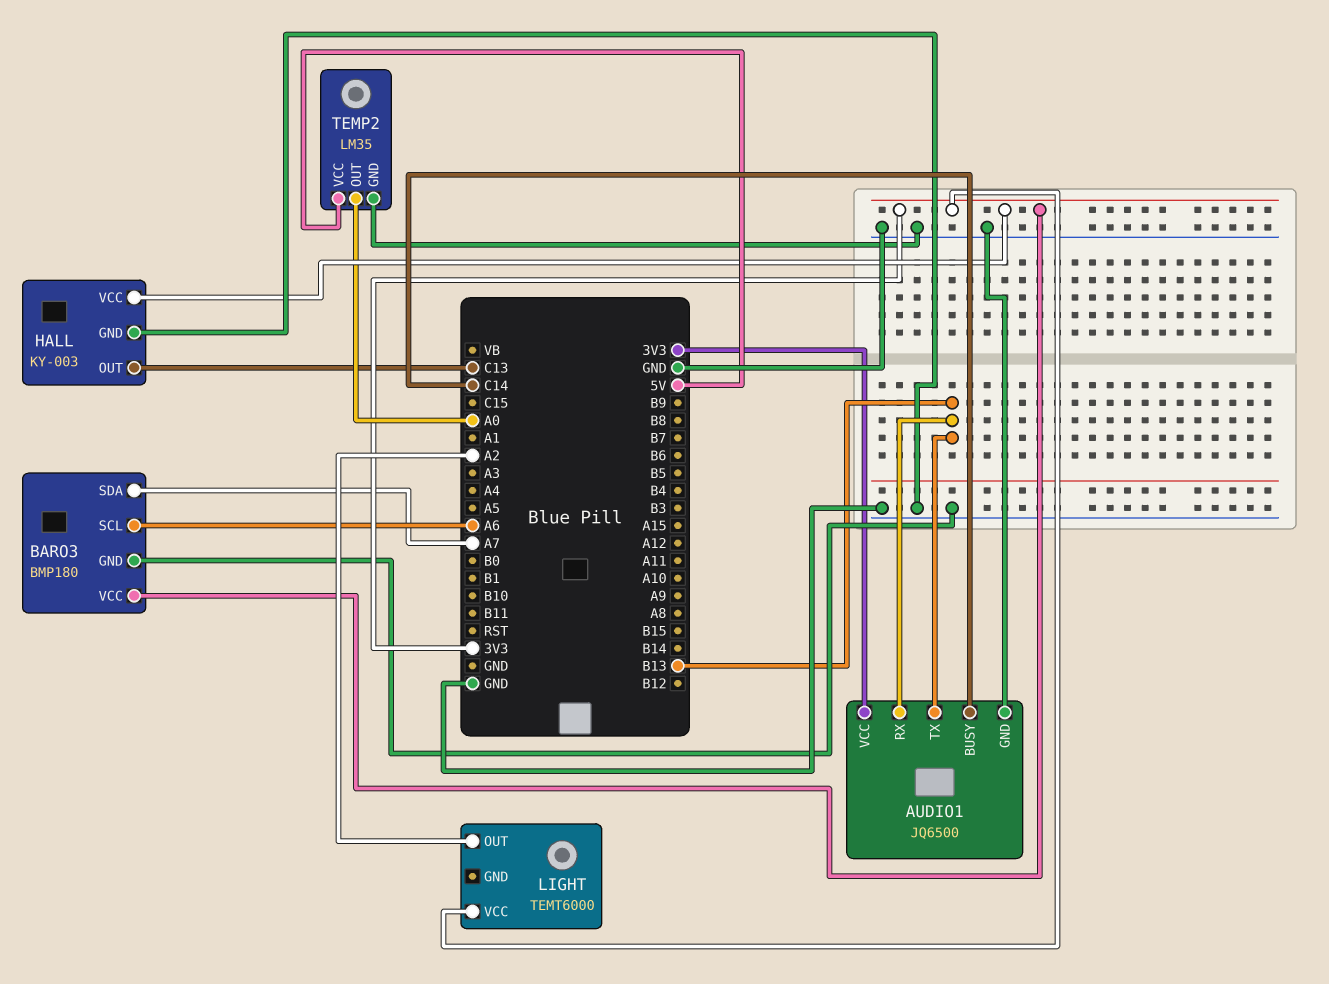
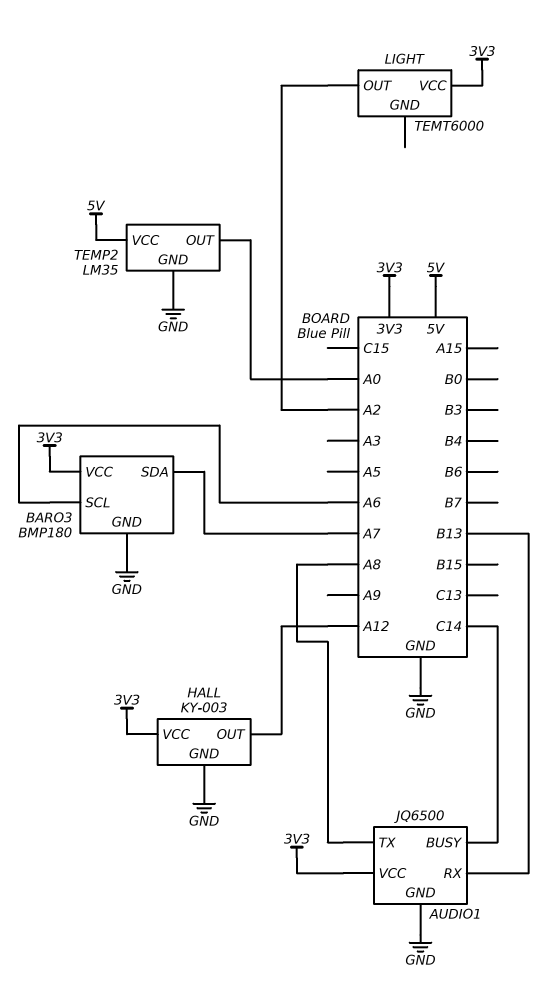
AUDIO1 pin TX: B13 -> A8
HALL pin OUT: C13 -> A12

